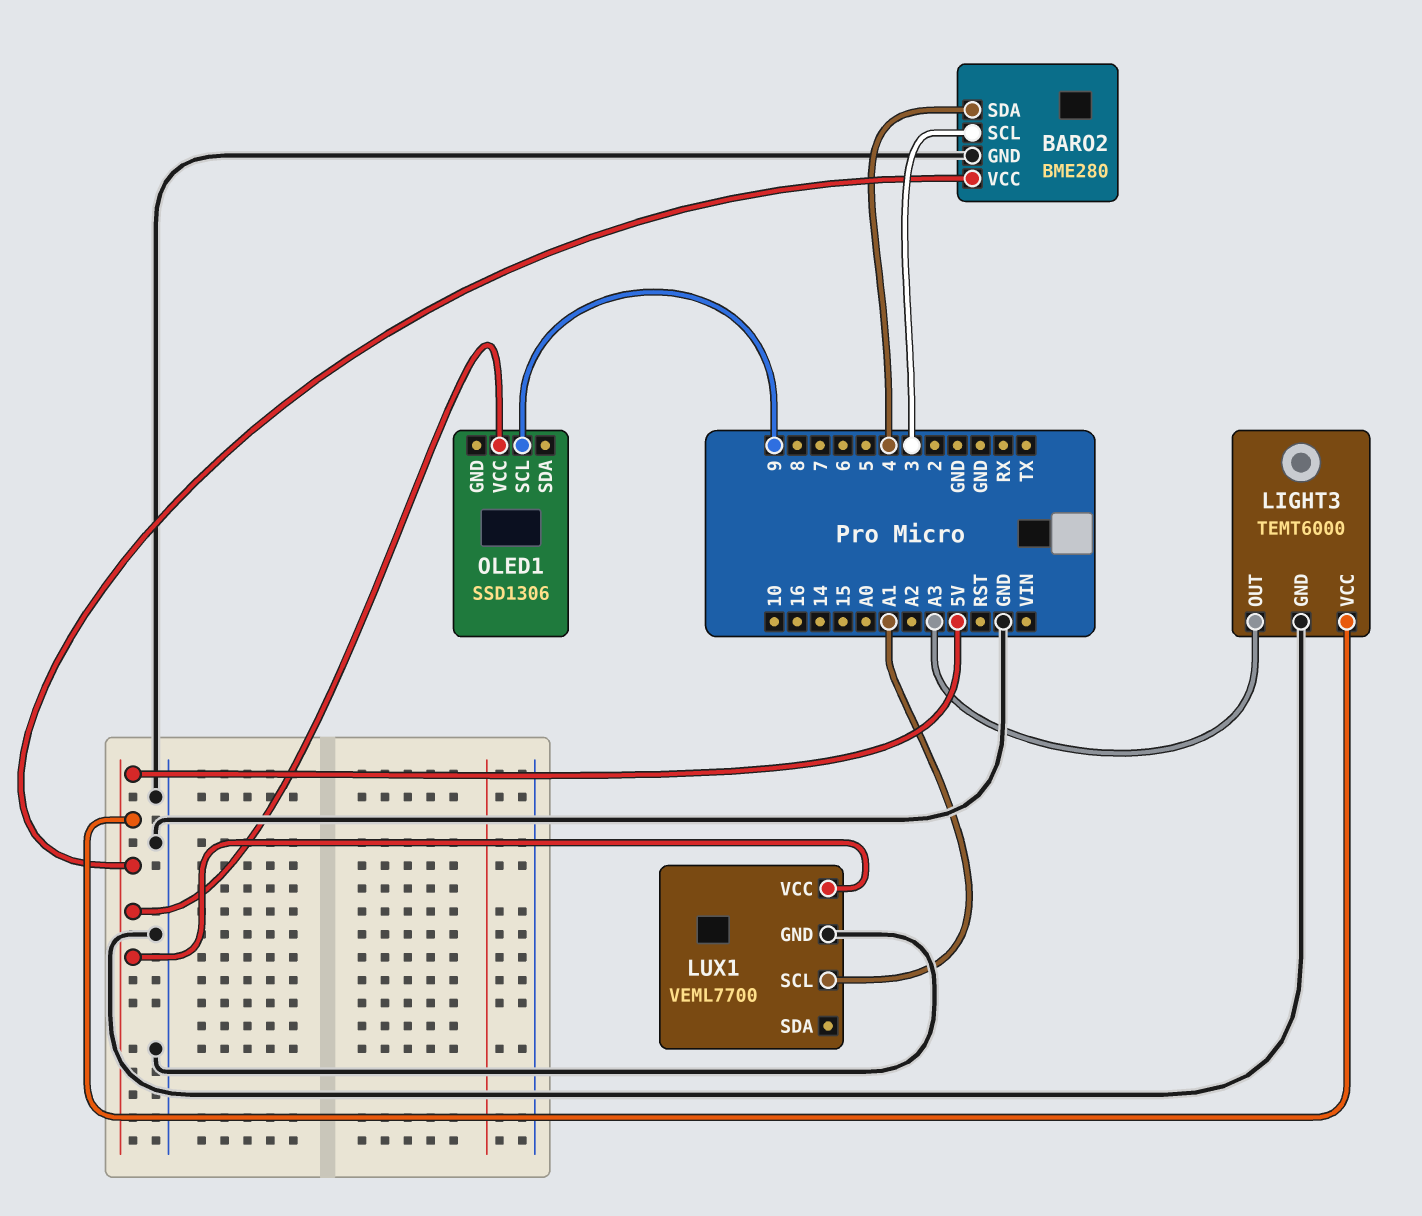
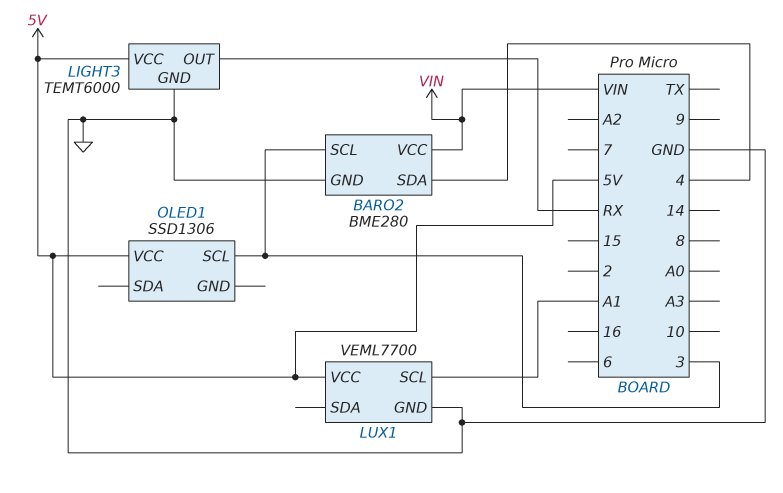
BARO2 pin VCC: 5V -> VIN
LIGHT3 pin OUT: A3 -> RX
OLED1 pin SCL: 9 -> 3

